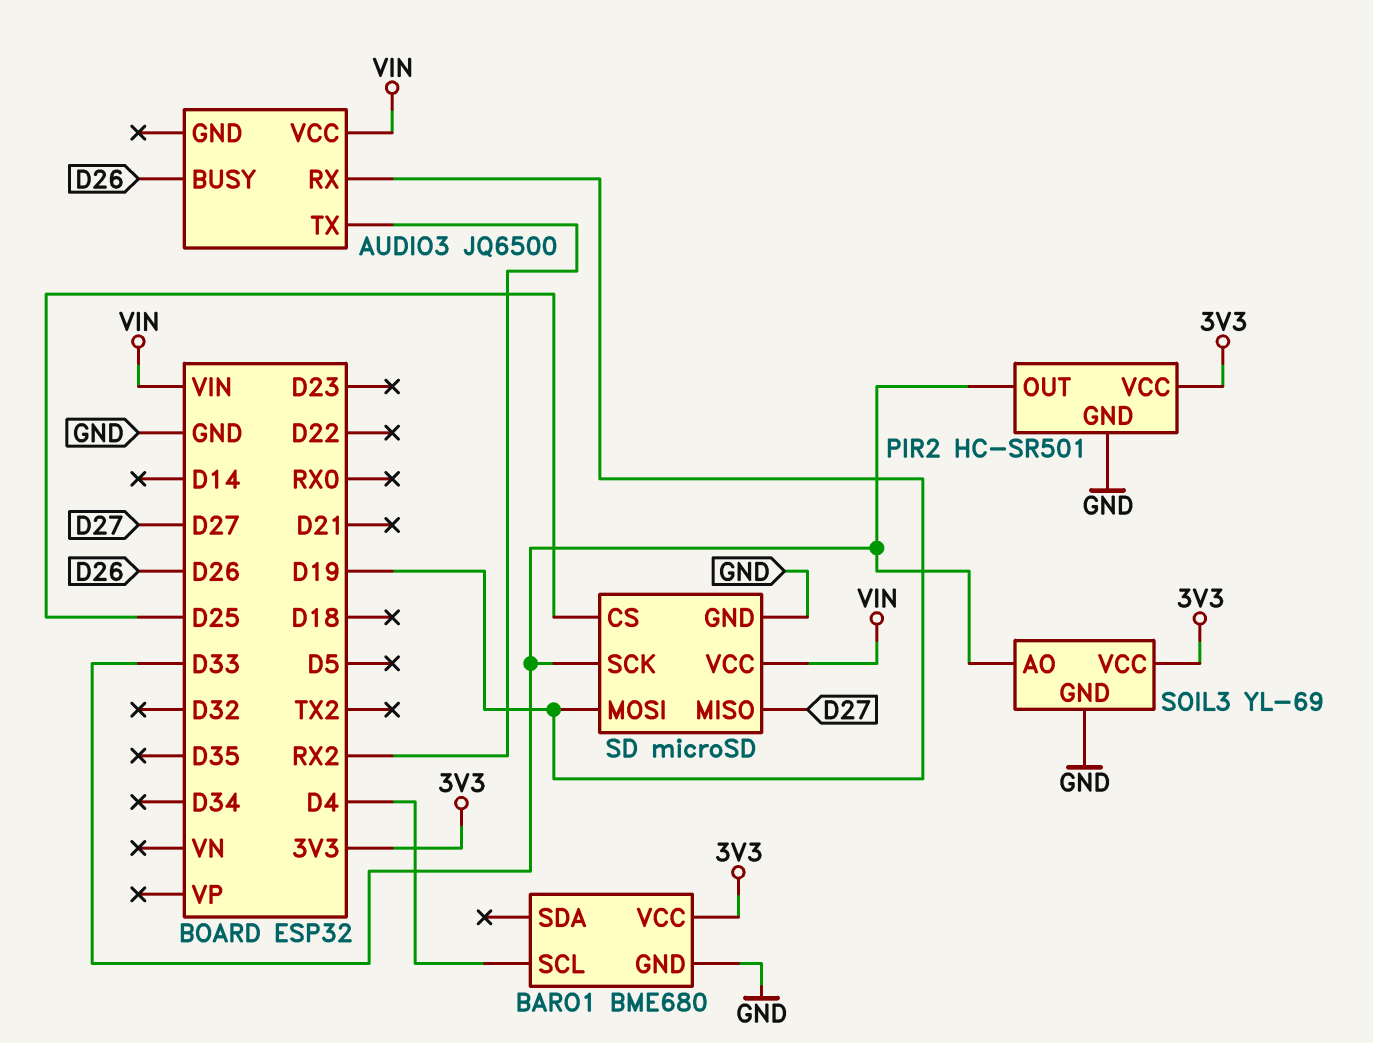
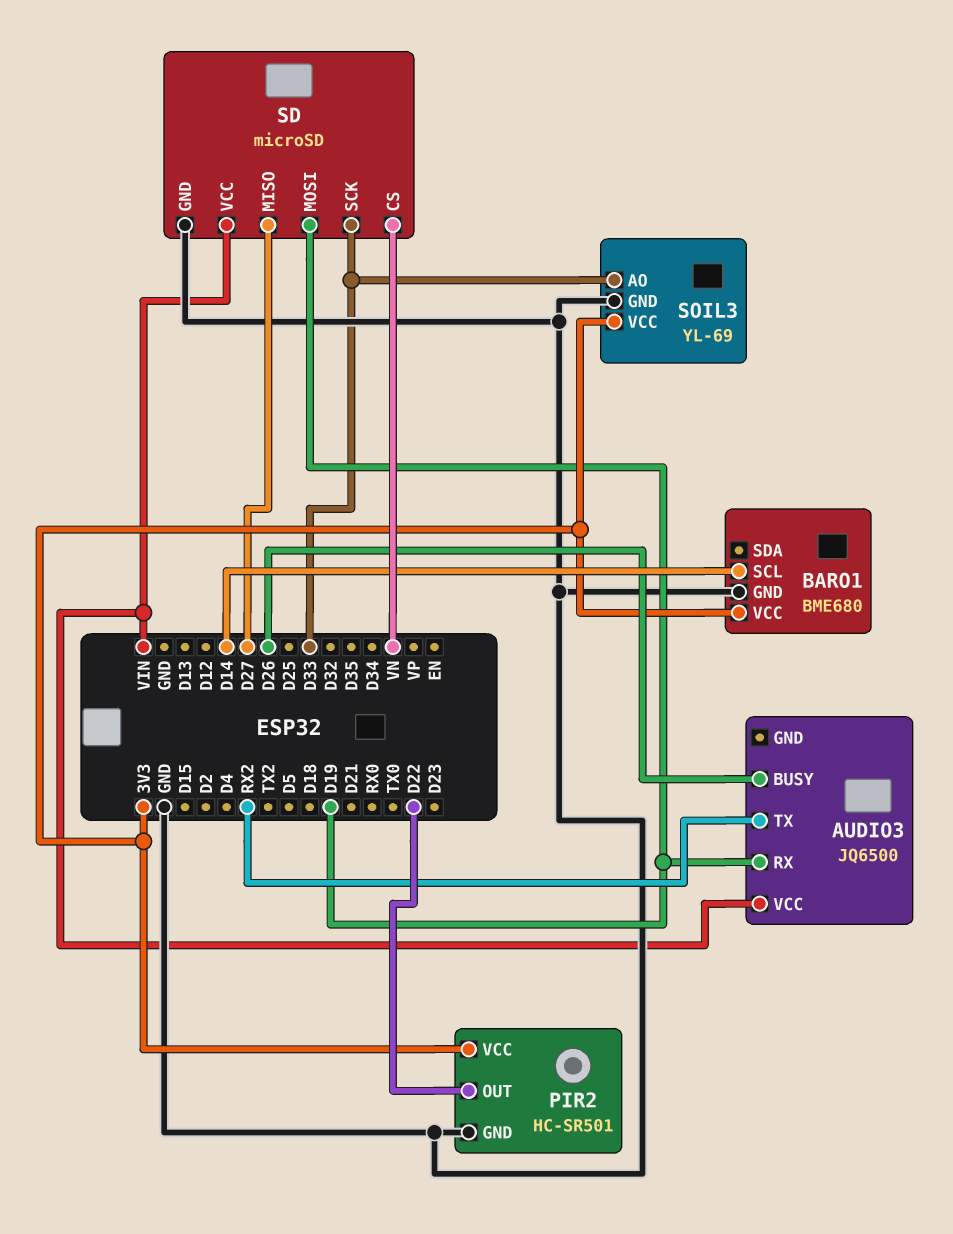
BARO1 pin SCL: D4 -> D14
PIR2 pin OUT: D33 -> D22
SD pin CS: D25 -> VN

